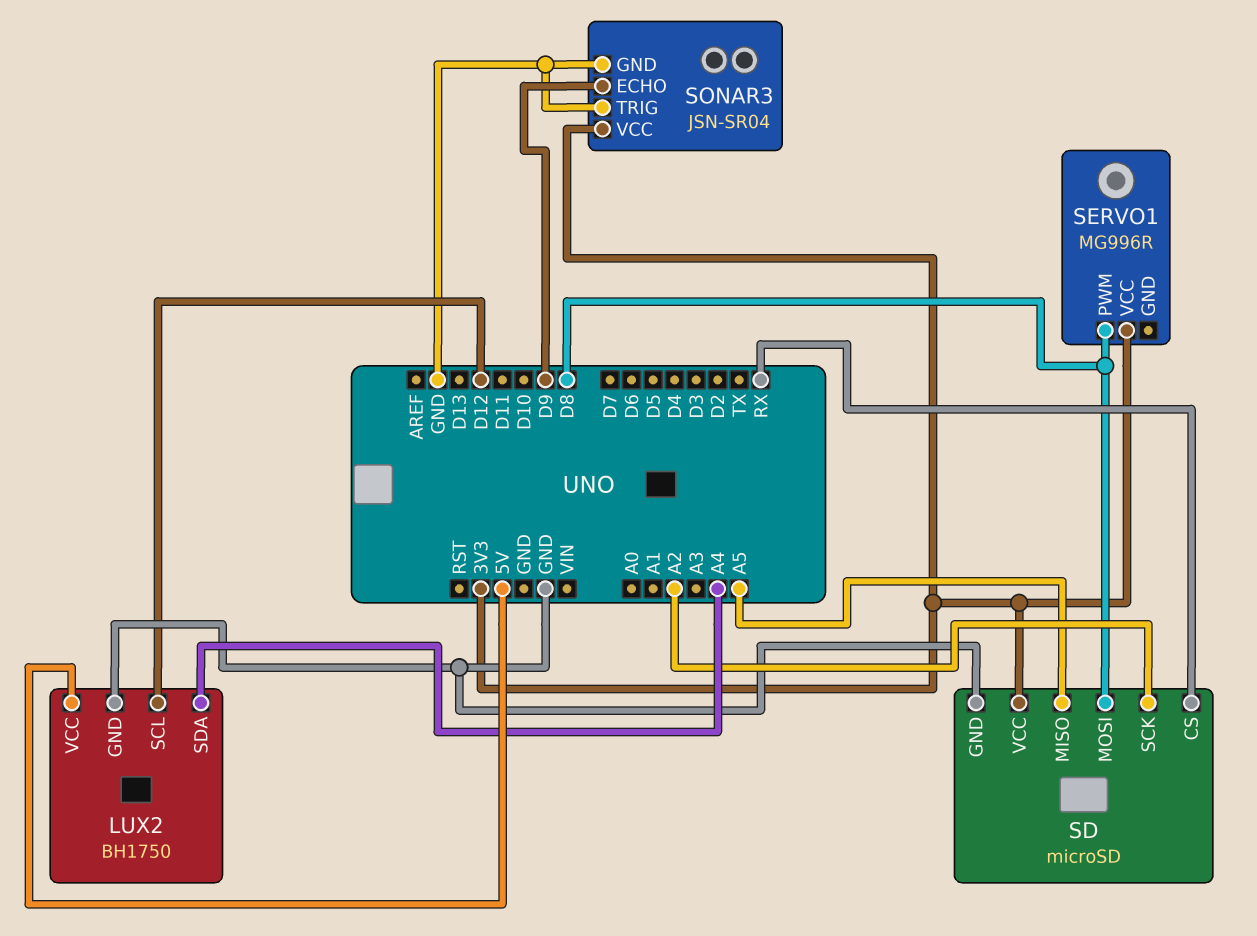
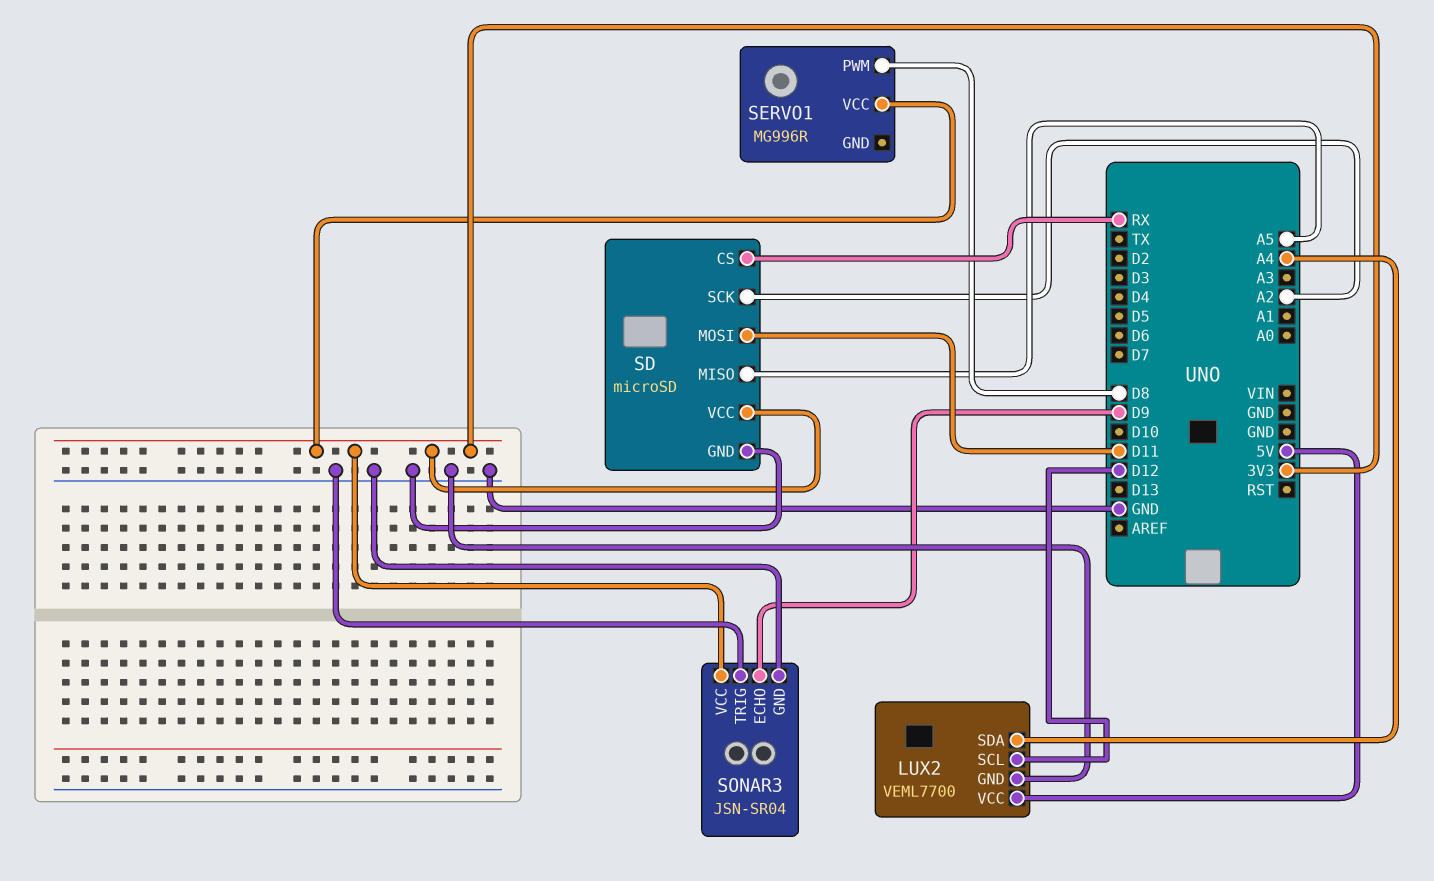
LUX2: BH1750 -> VEML7700
SD pin MOSI: D8 -> D11

